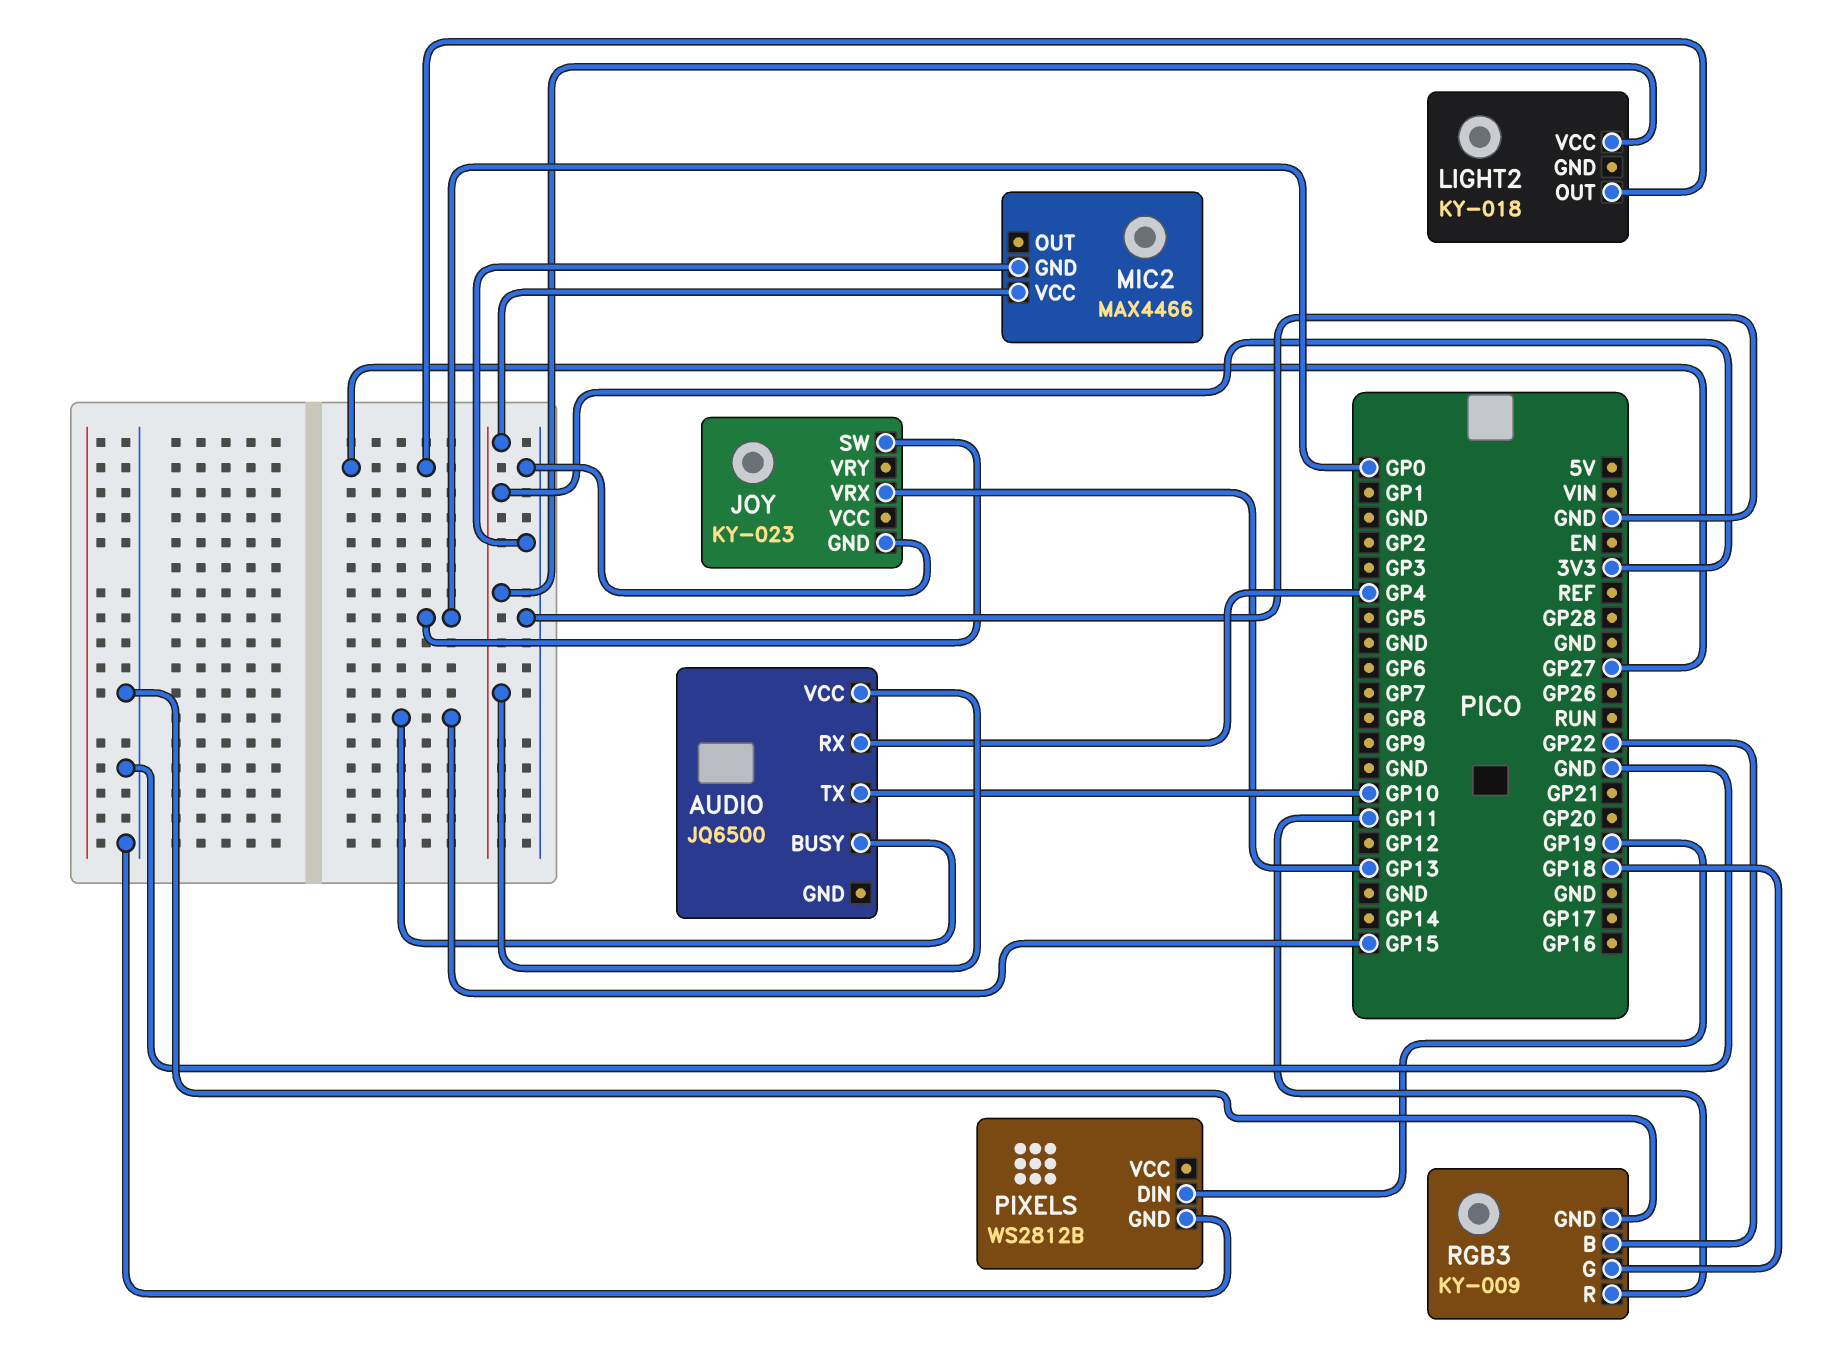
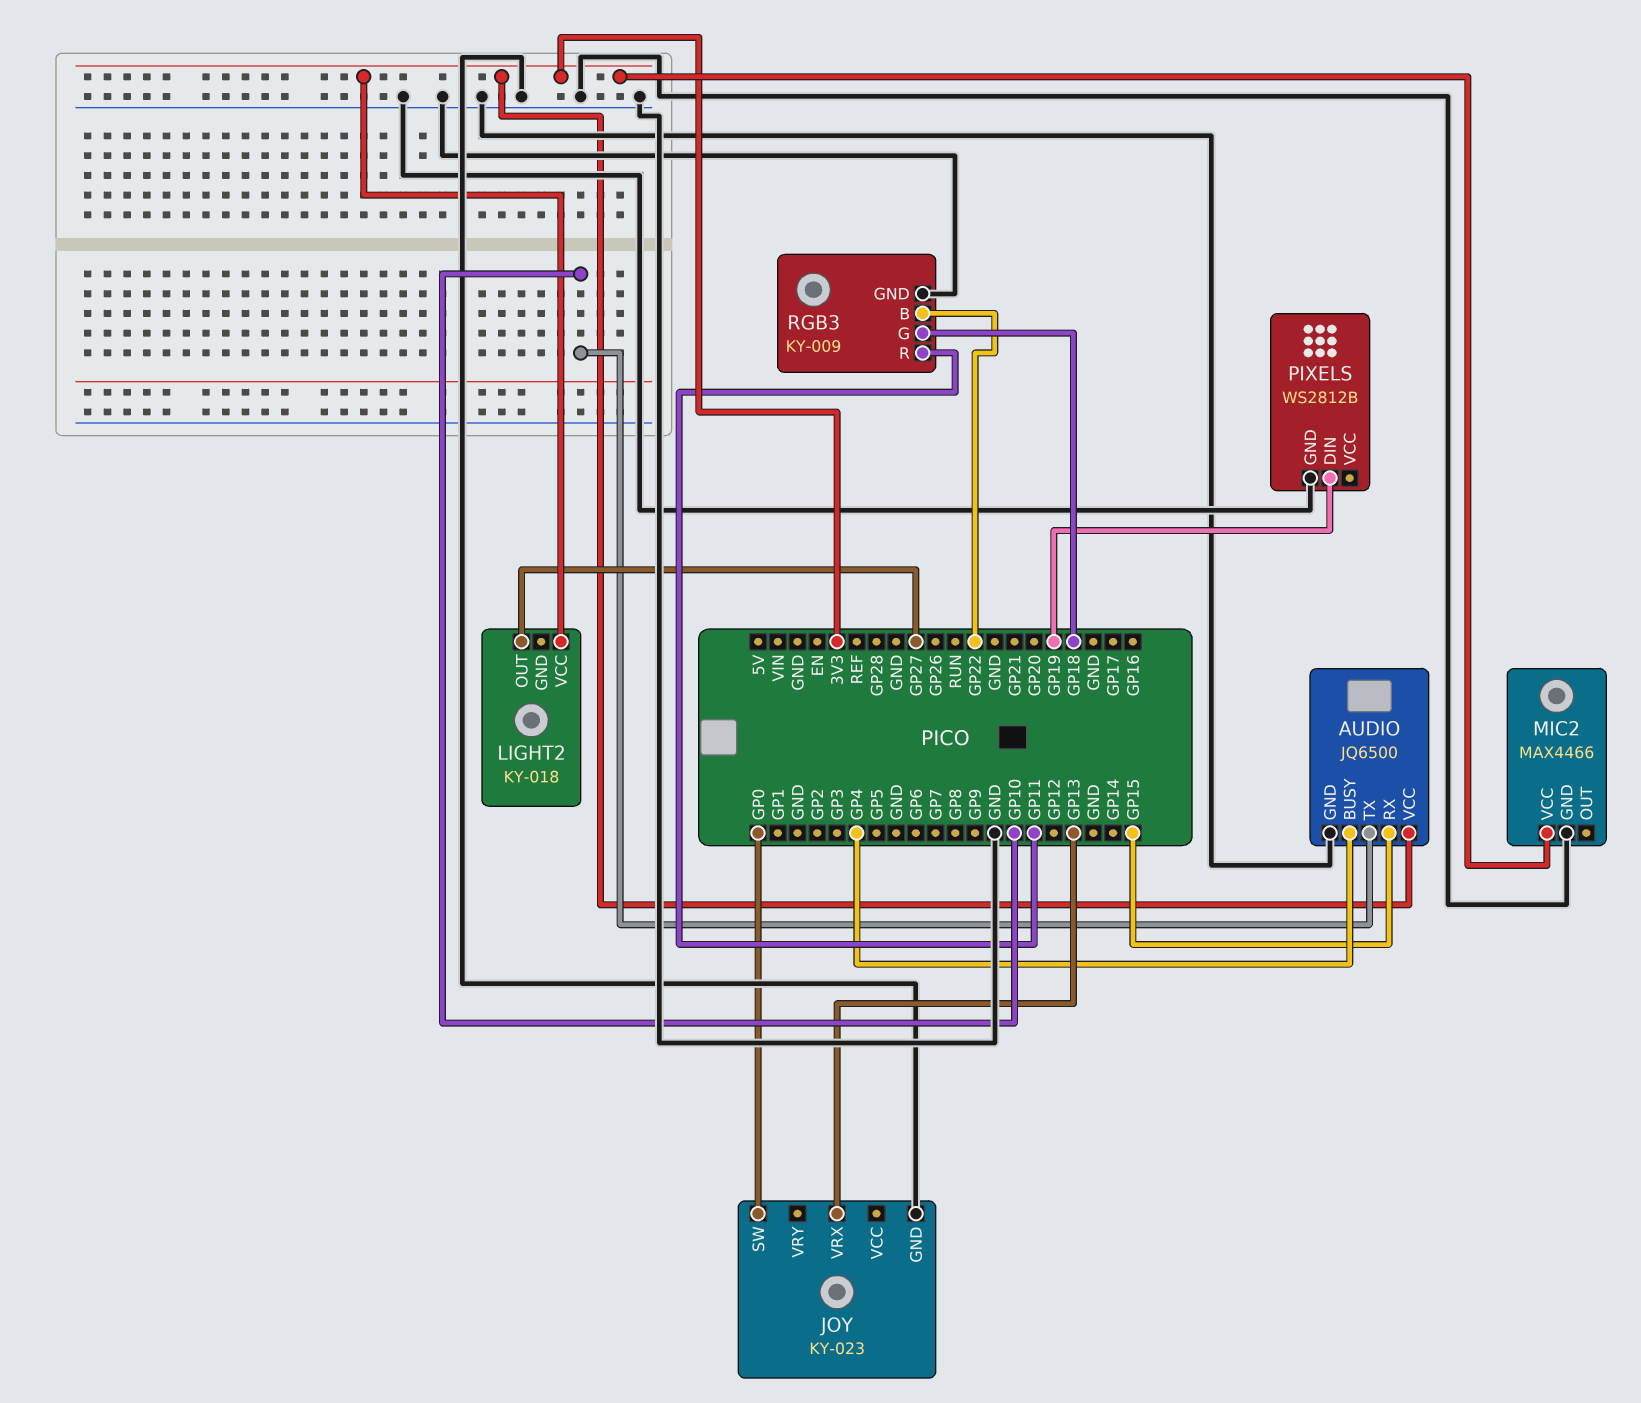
AUDIO pin BUSY: GP15 -> GP4
AUDIO pin GND: none -> GND
AUDIO pin RX: GP4 -> GP15

